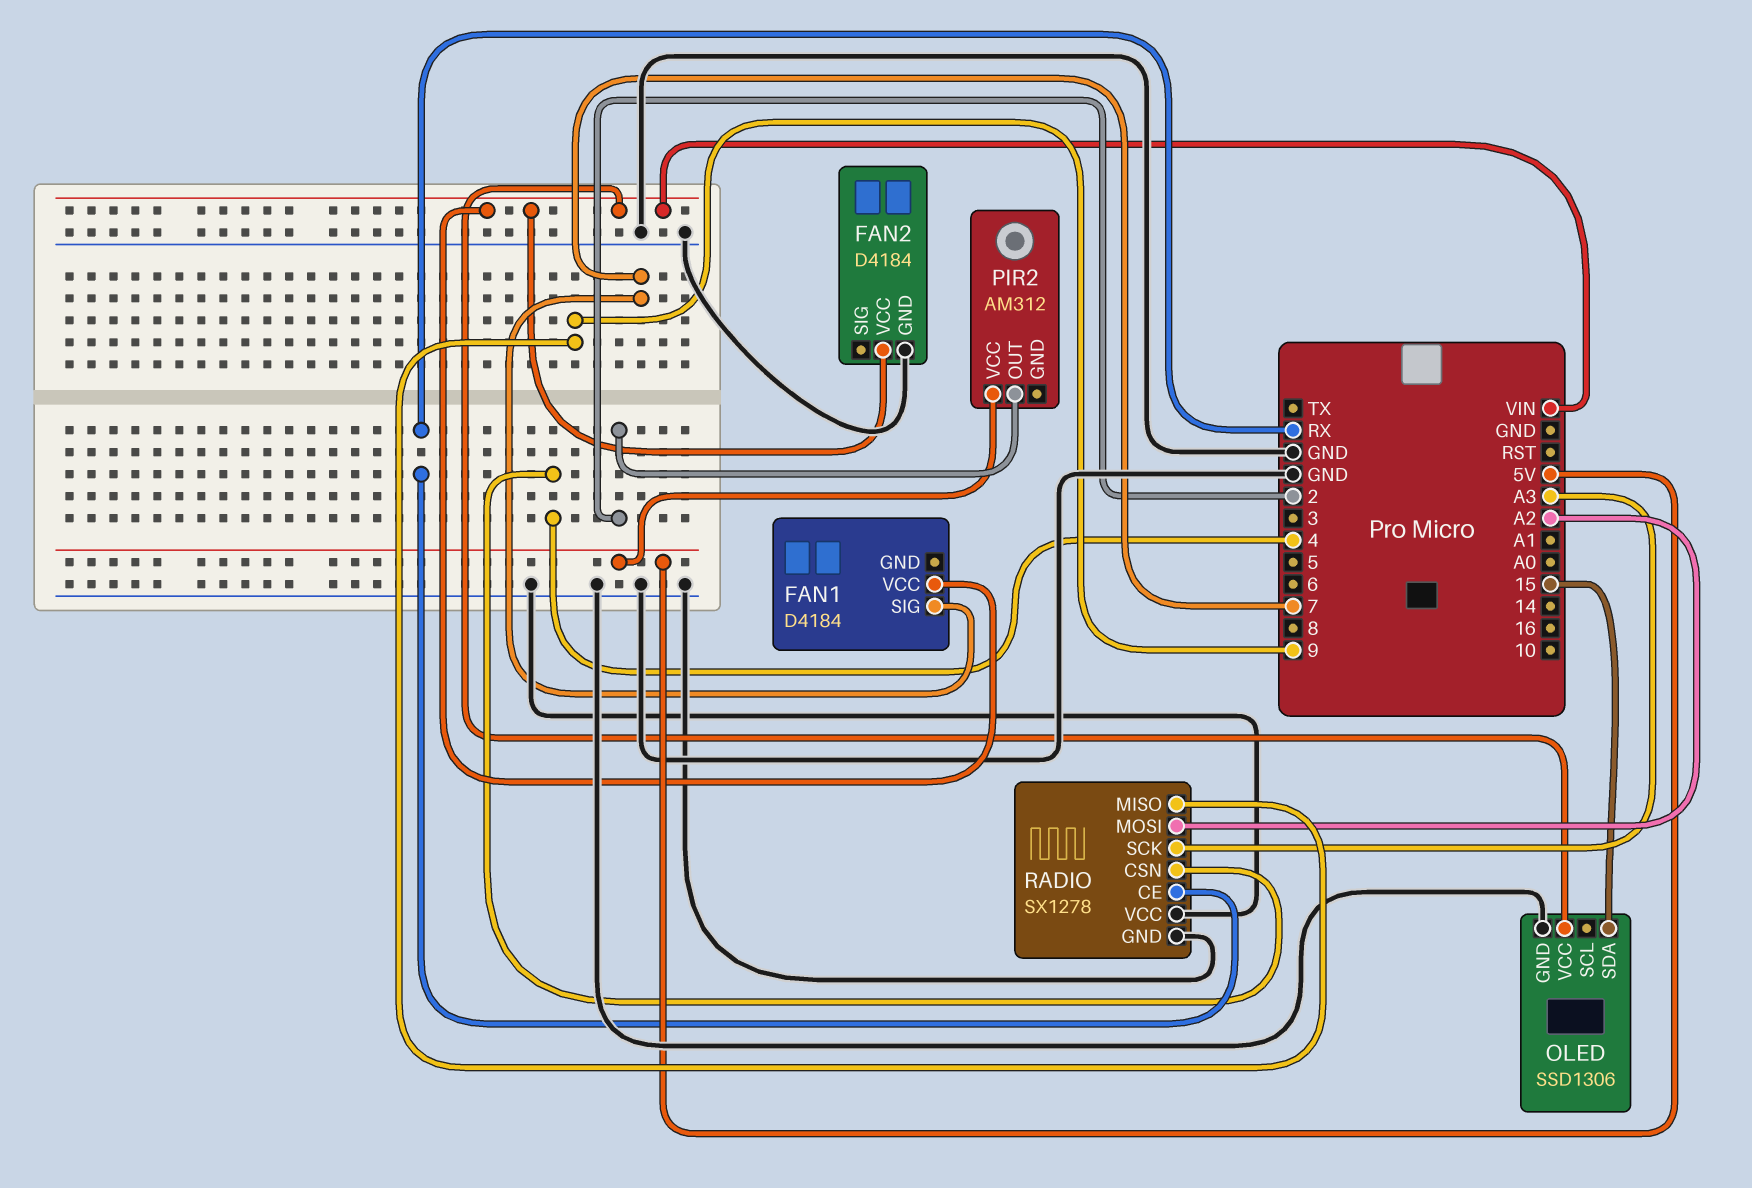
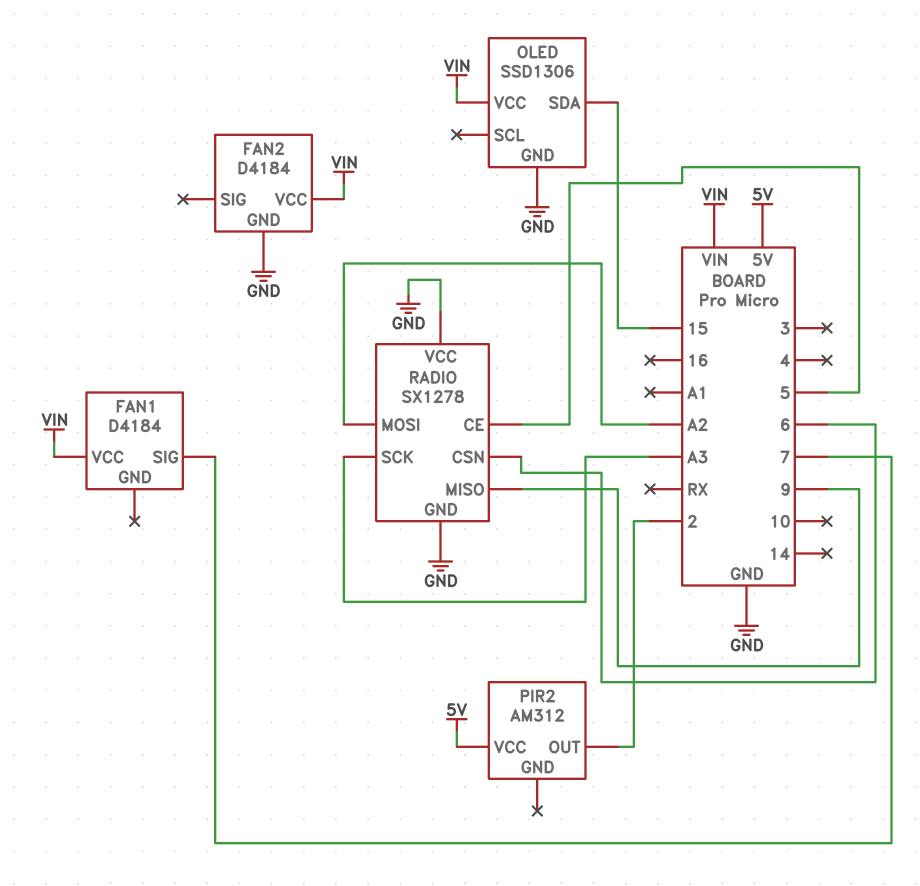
RADIO pin CE: RX -> 5
RADIO pin CSN: 4 -> 6

